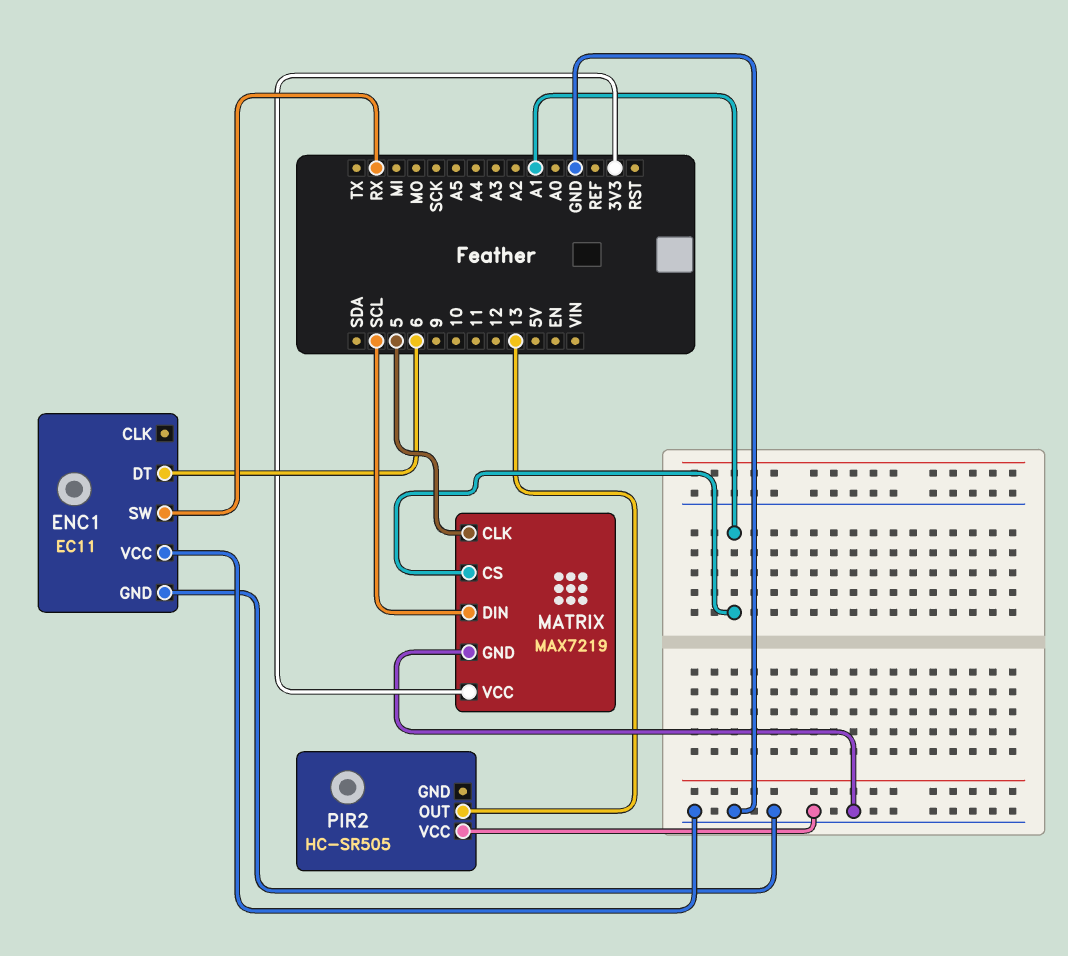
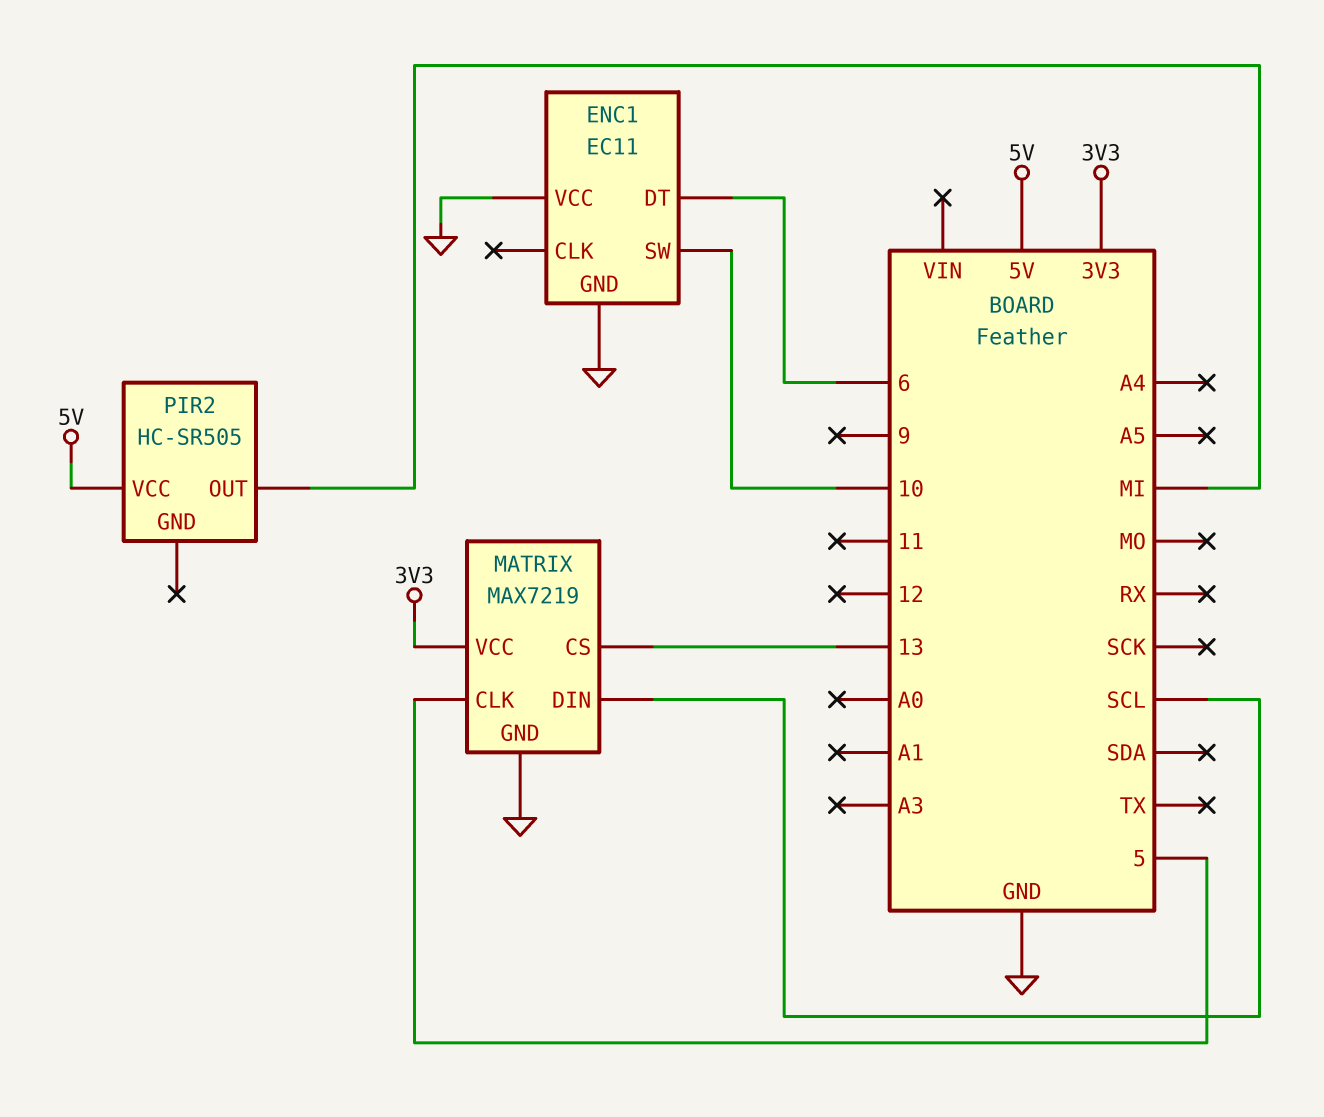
ENC1 pin SW: RX -> 10
MATRIX pin CS: A1 -> 13
PIR2 pin OUT: 13 -> MI
PIR2 pin VCC: GND -> 5V

